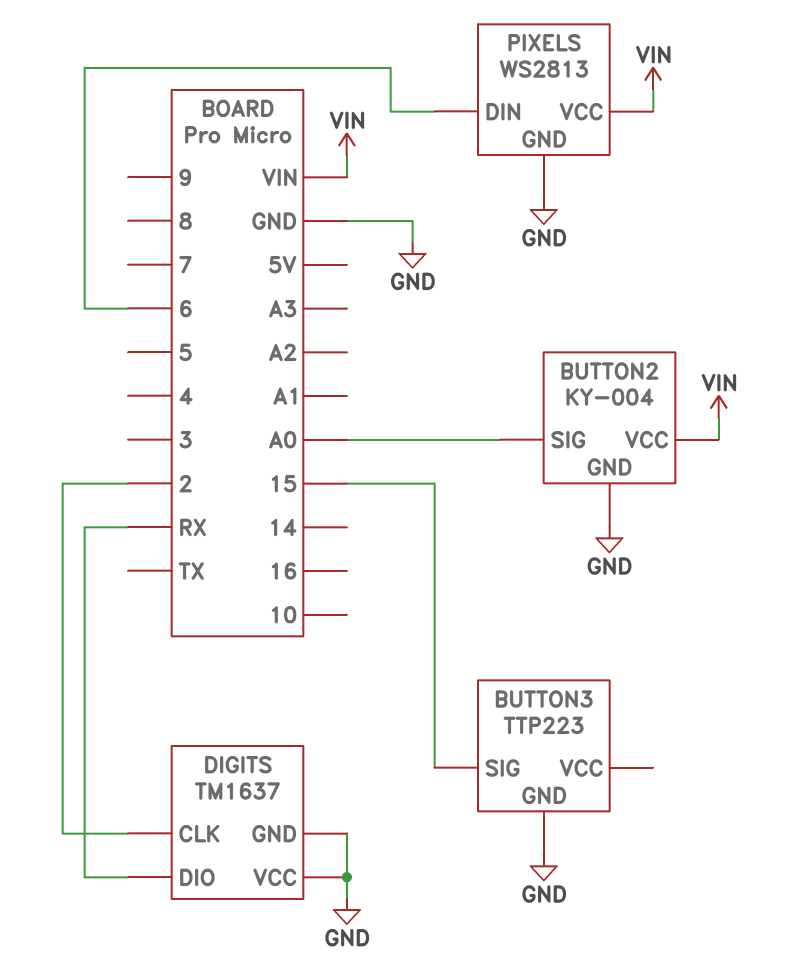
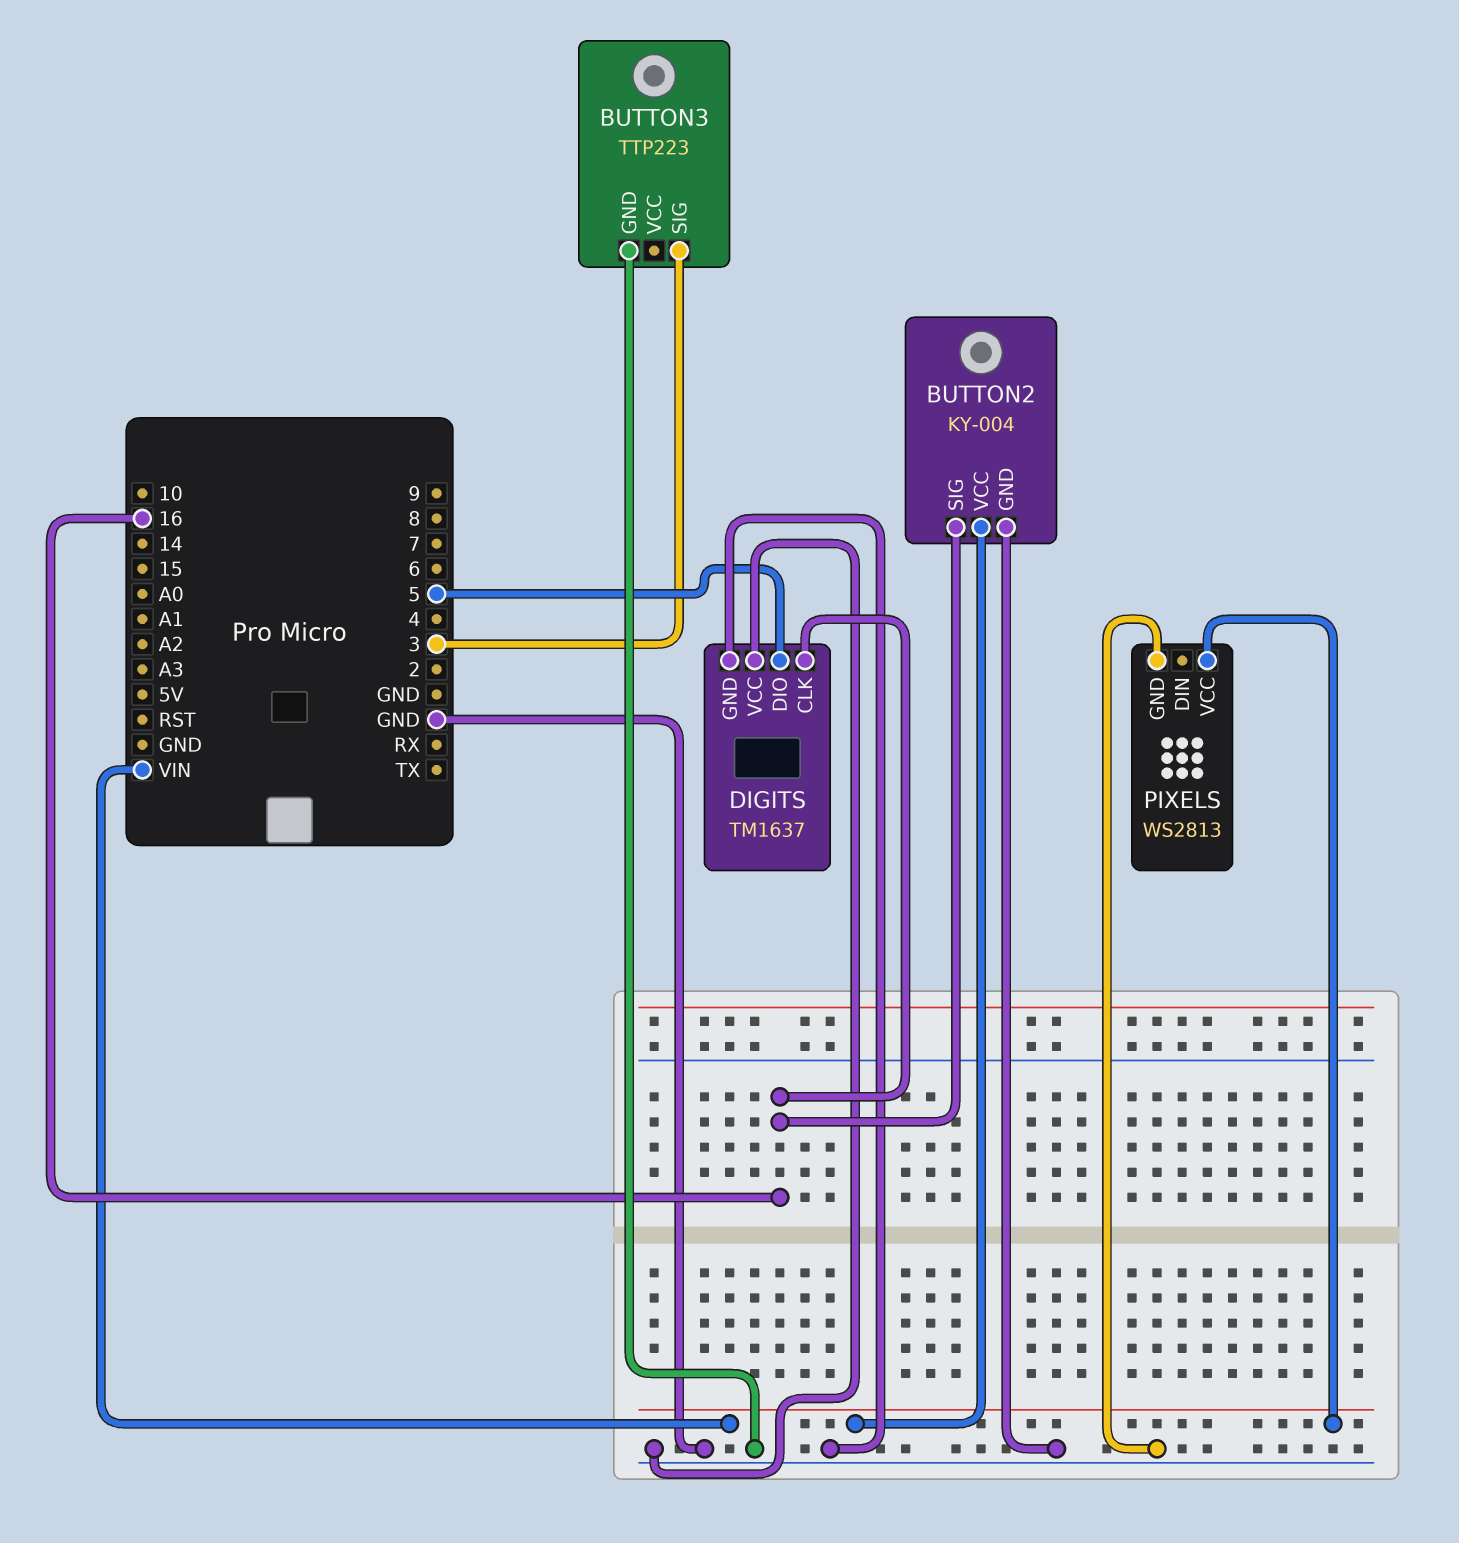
BUTTON2 pin SIG: A0 -> 16
BUTTON3 pin SIG: 15 -> 3
DIGITS pin CLK: 2 -> 16
DIGITS pin DIO: RX -> 5
PIXELS pin DIN: 6 -> none

